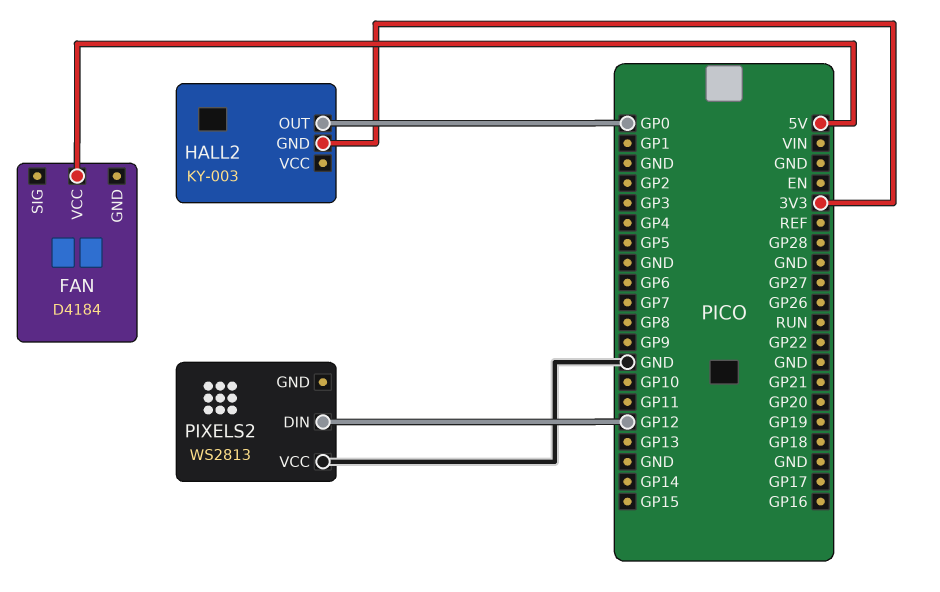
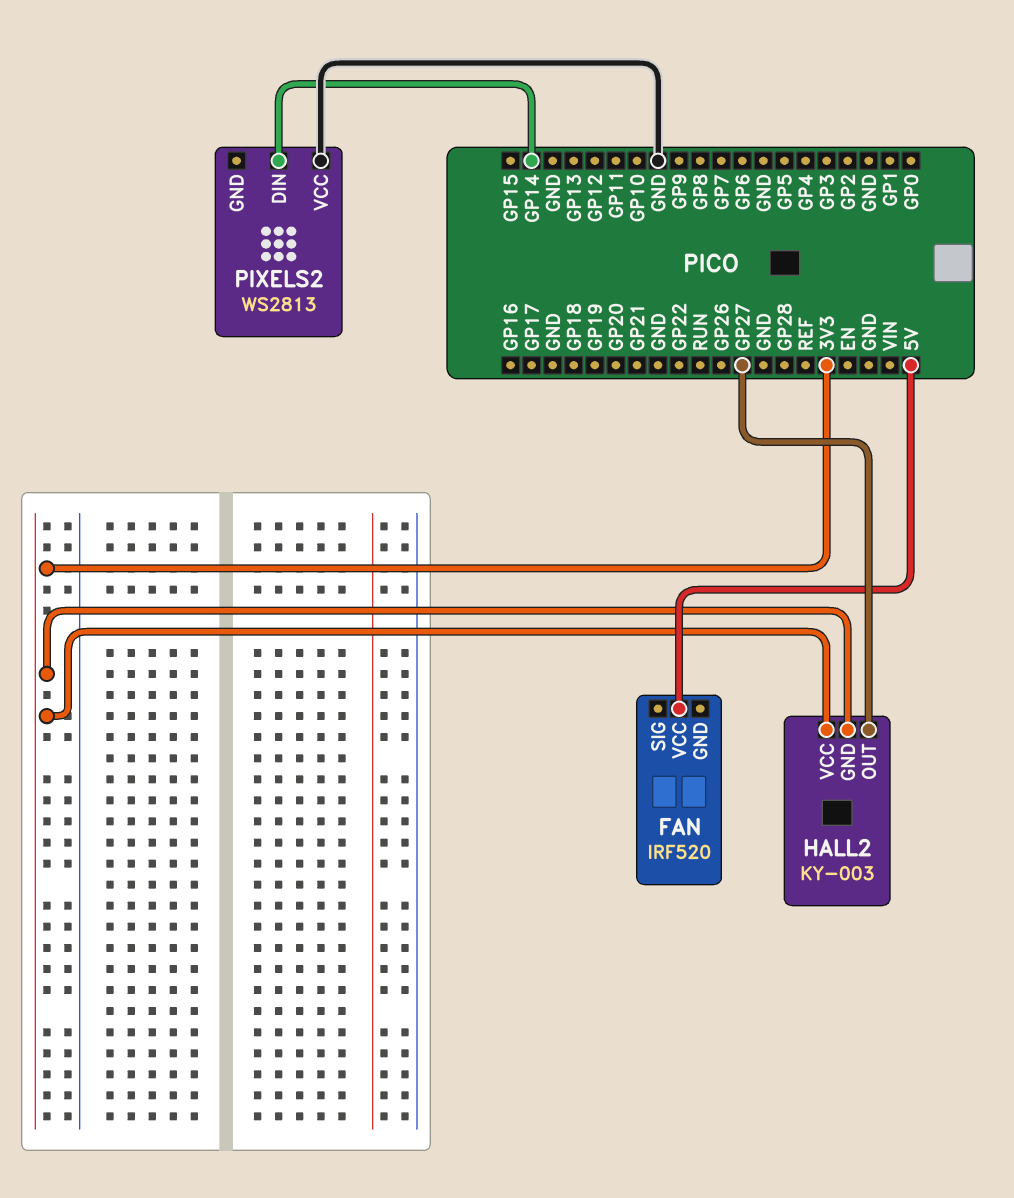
FAN: D4184 -> IRF520
HALL2 pin OUT: GP0 -> GP27
HALL2 pin VCC: none -> 3V3
PIXELS2 pin DIN: GP12 -> GP14

